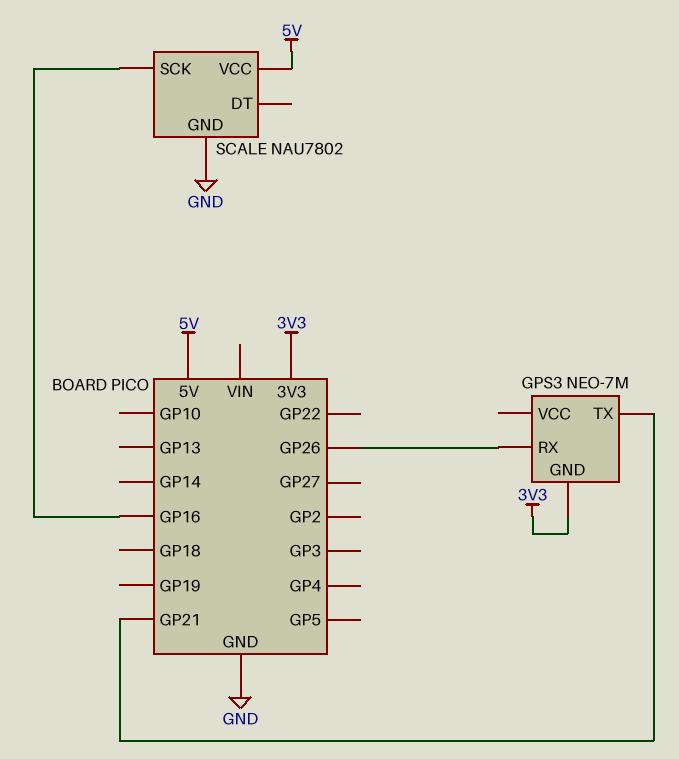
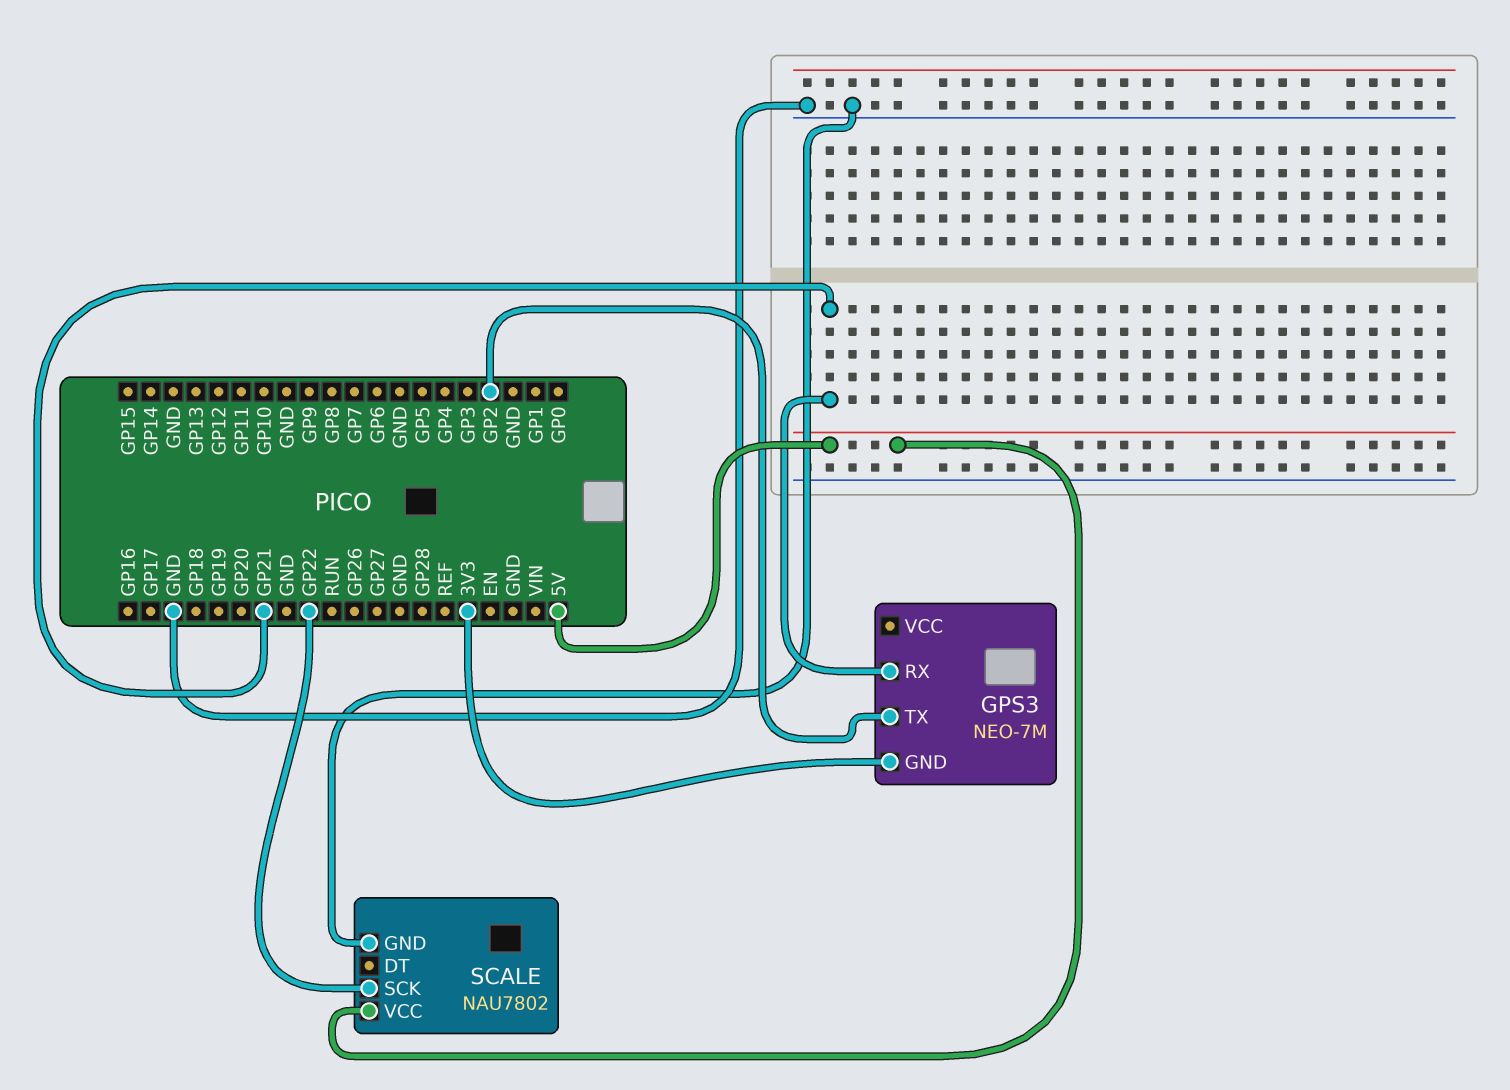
GPS3 pin RX: GP26 -> GP21
GPS3 pin TX: GP21 -> GP2
SCALE pin SCK: GP16 -> GP22

